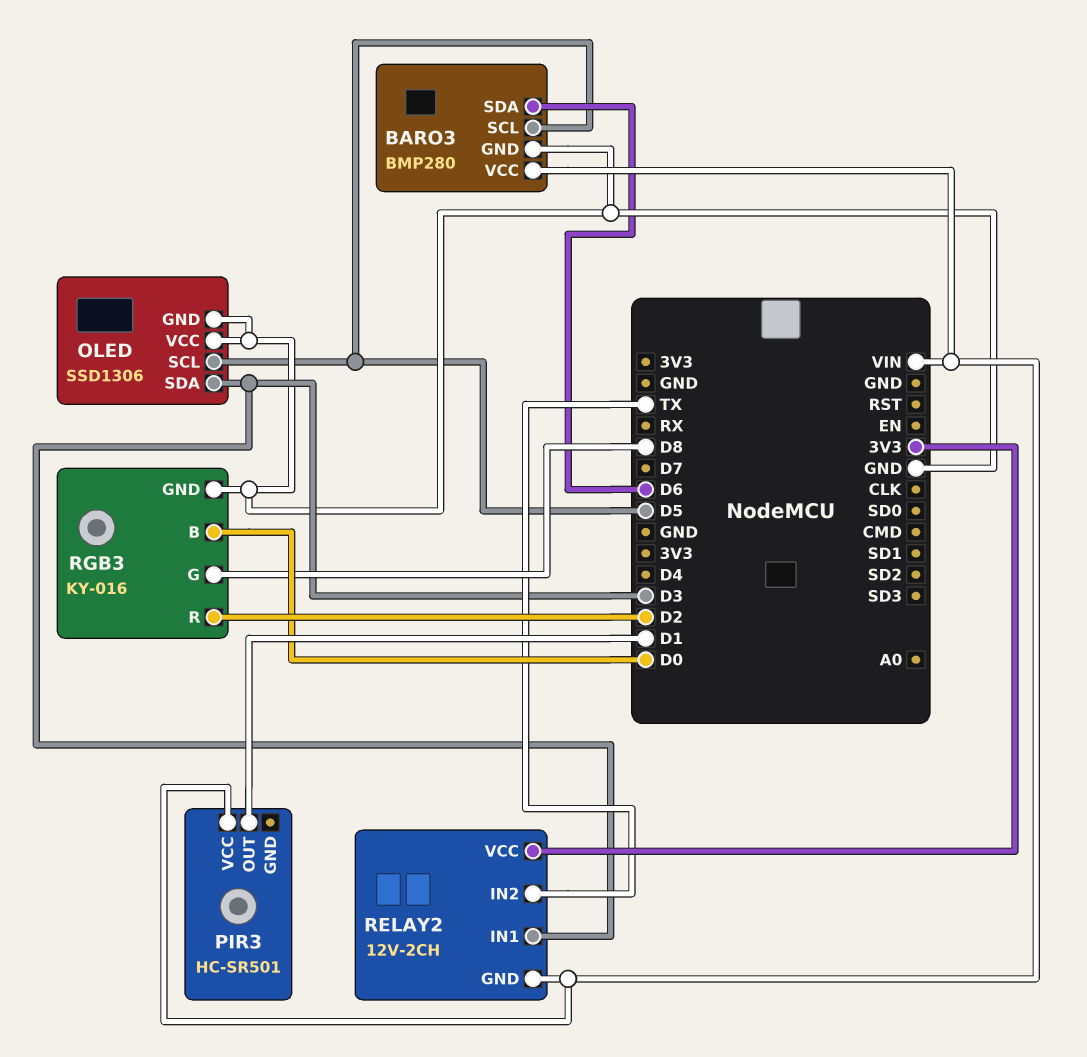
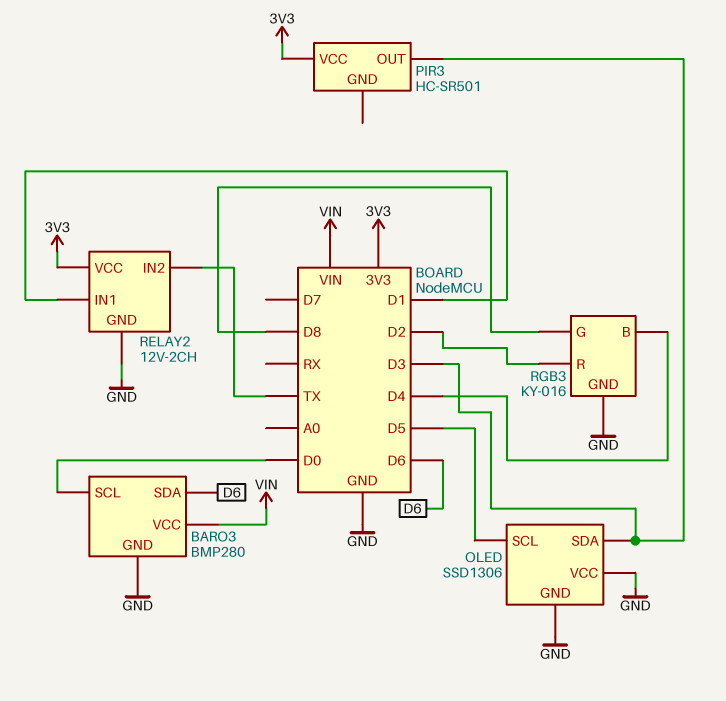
BARO3 pin SCL: D5 -> D0
PIR3 pin OUT: D1 -> D3
PIR3 pin VCC: VIN -> 3V3
RELAY2 pin GND: VIN -> GND
RELAY2 pin IN1: D3 -> D1
RGB3 pin B: D0 -> D4

